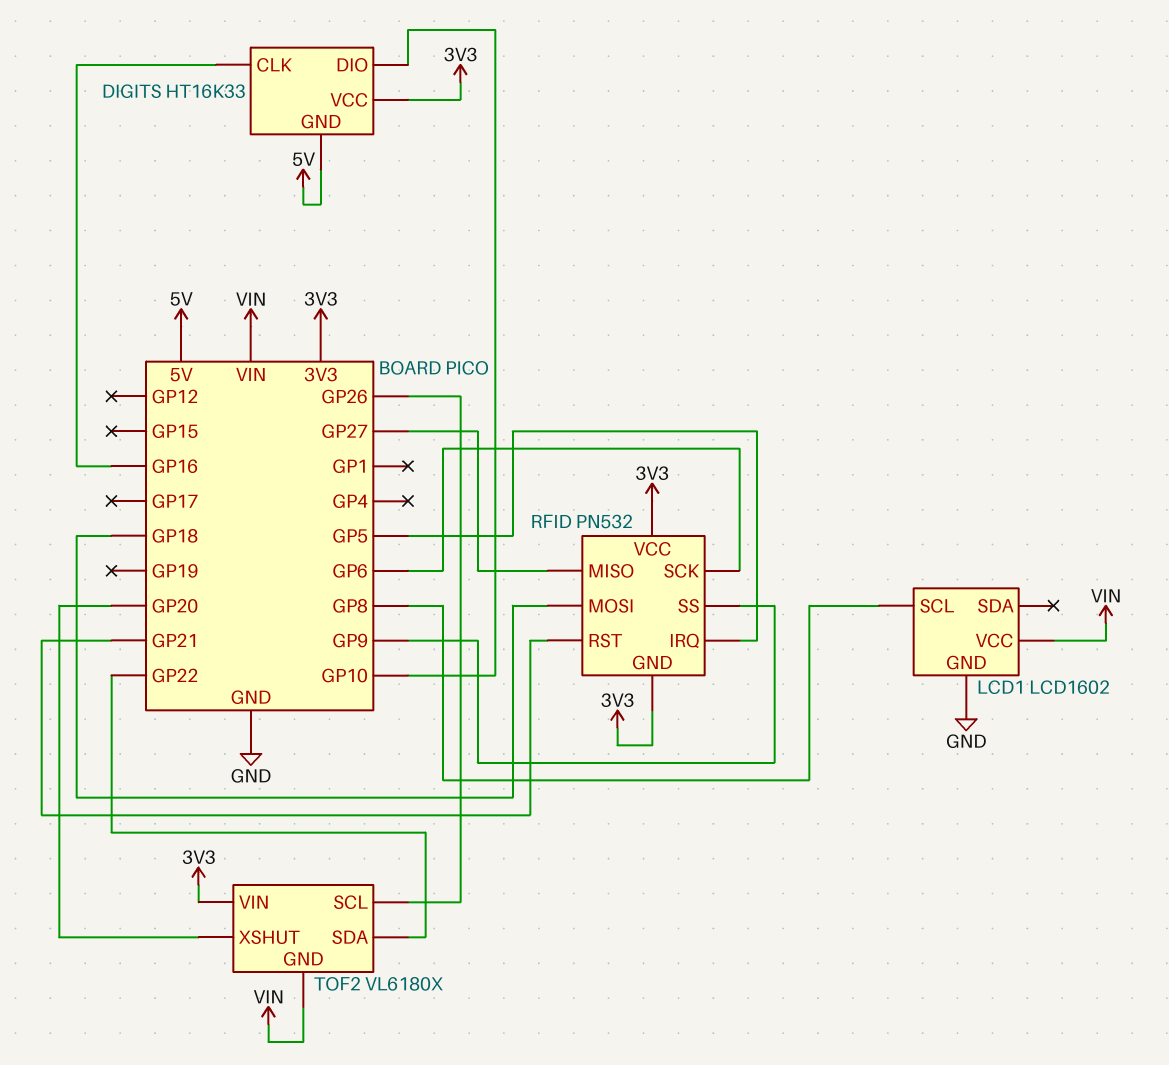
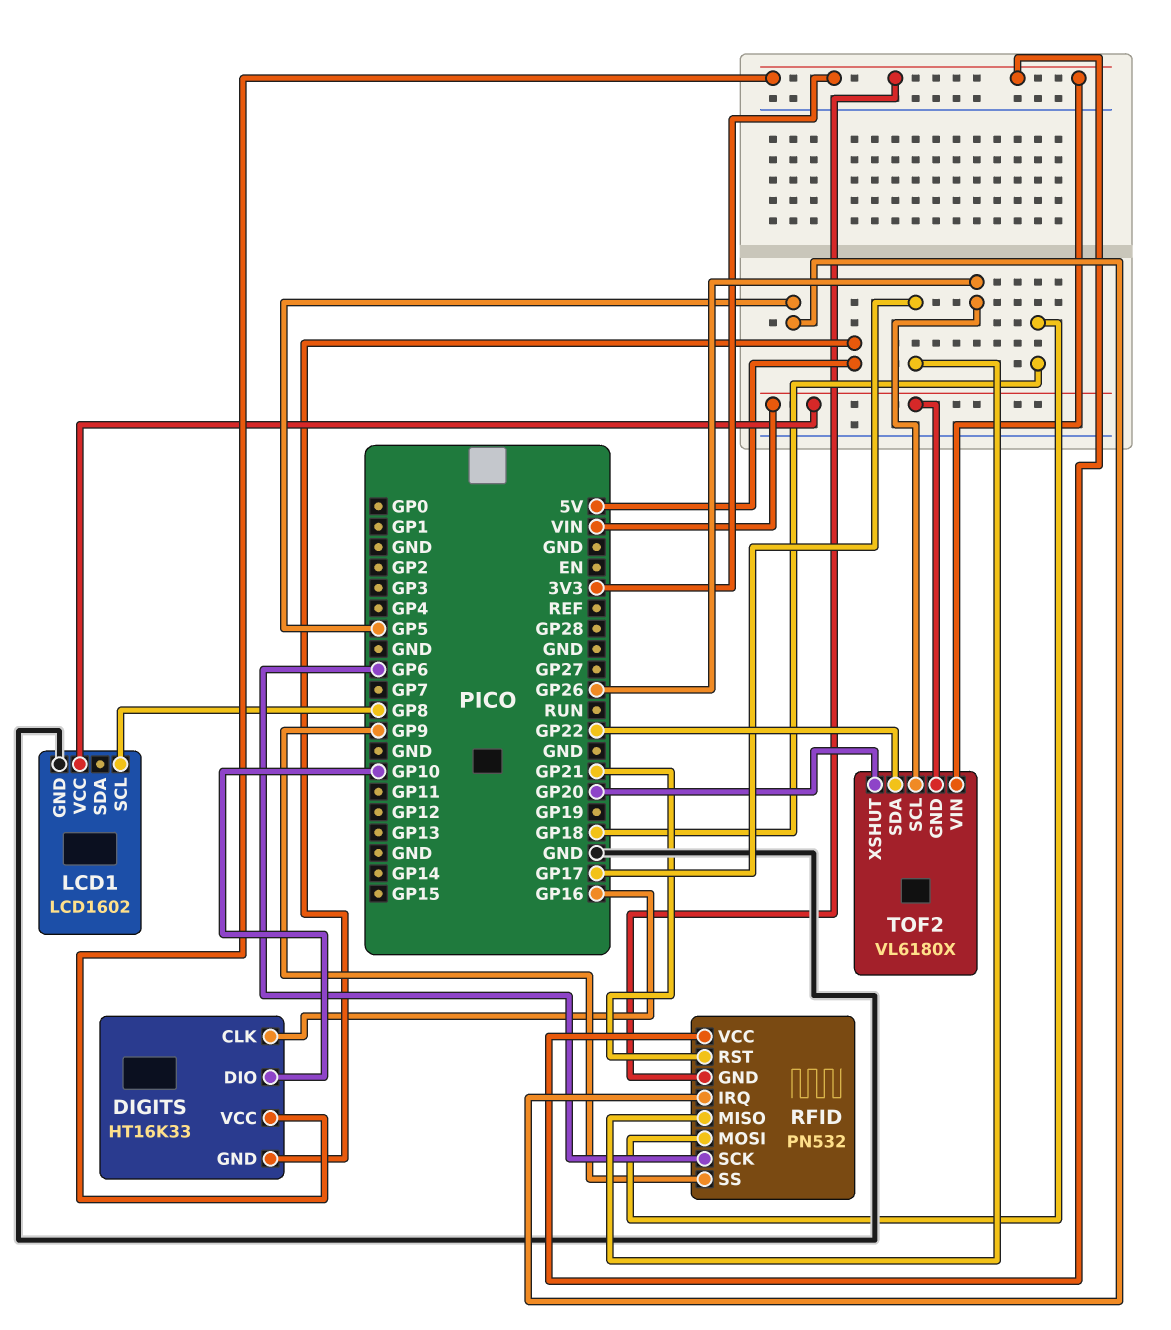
RFID pin MISO: GP27 -> GP17

